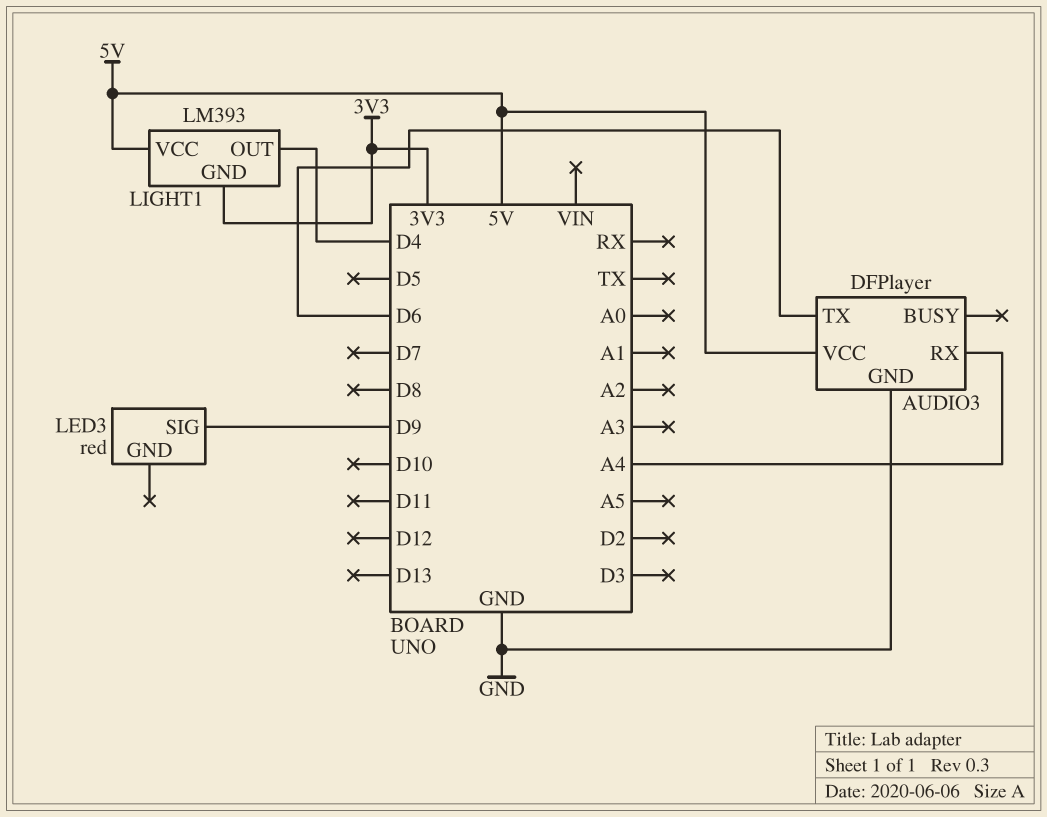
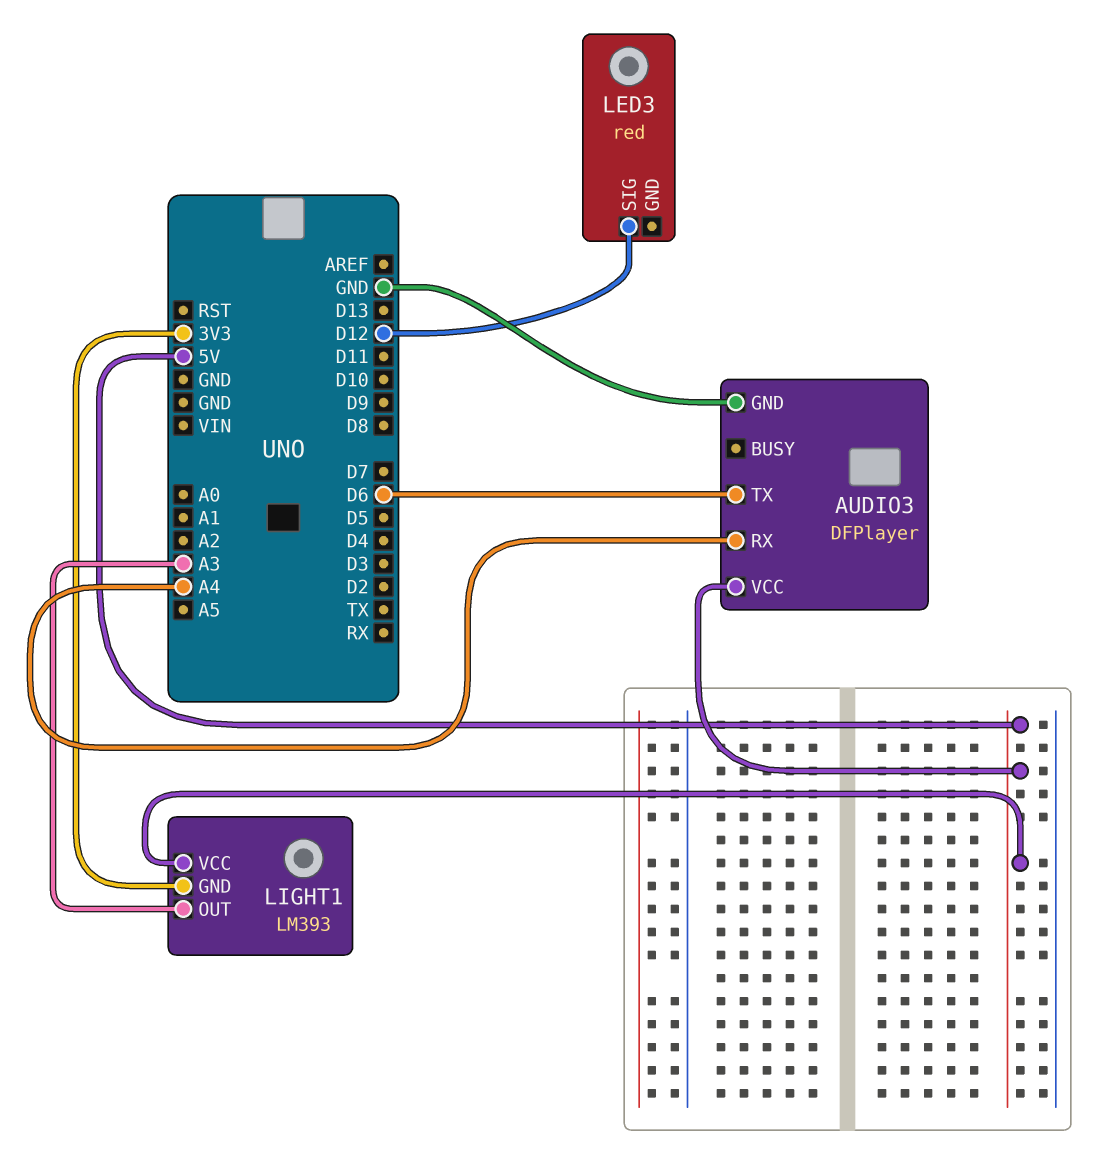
LED3 pin SIG: D9 -> D12
LIGHT1 pin OUT: D4 -> A3

